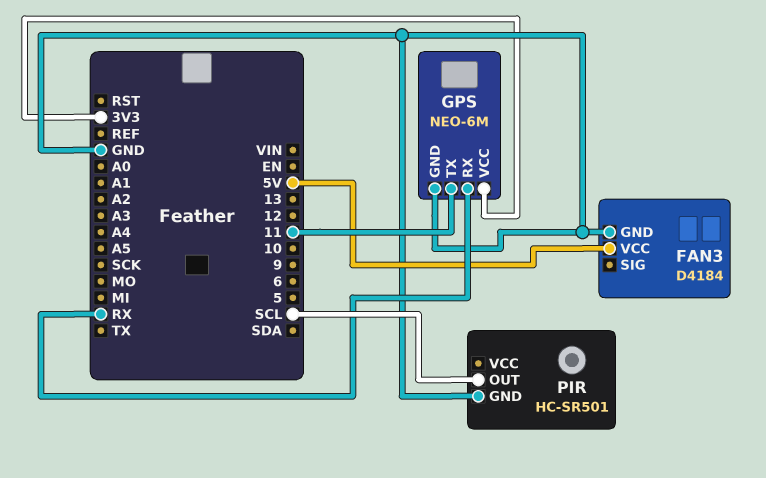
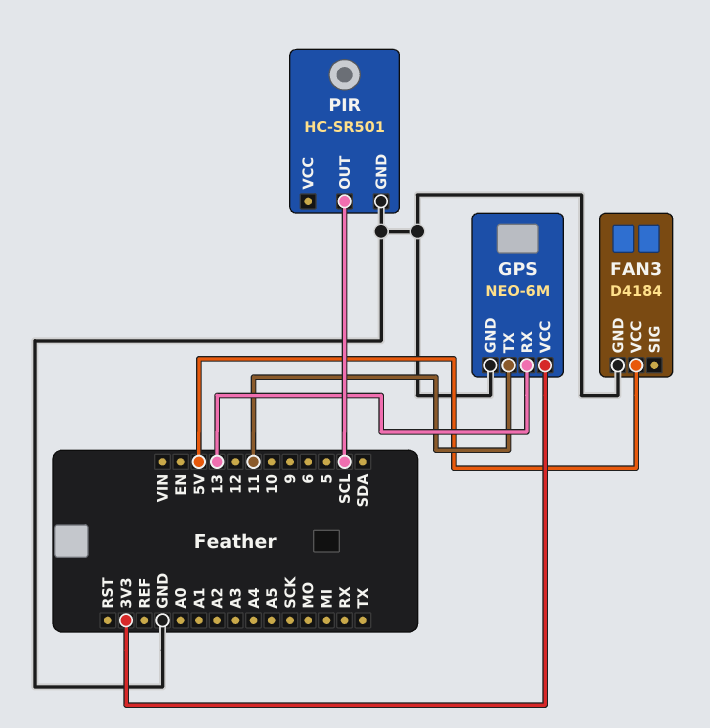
GPS pin RX: RX -> 13

